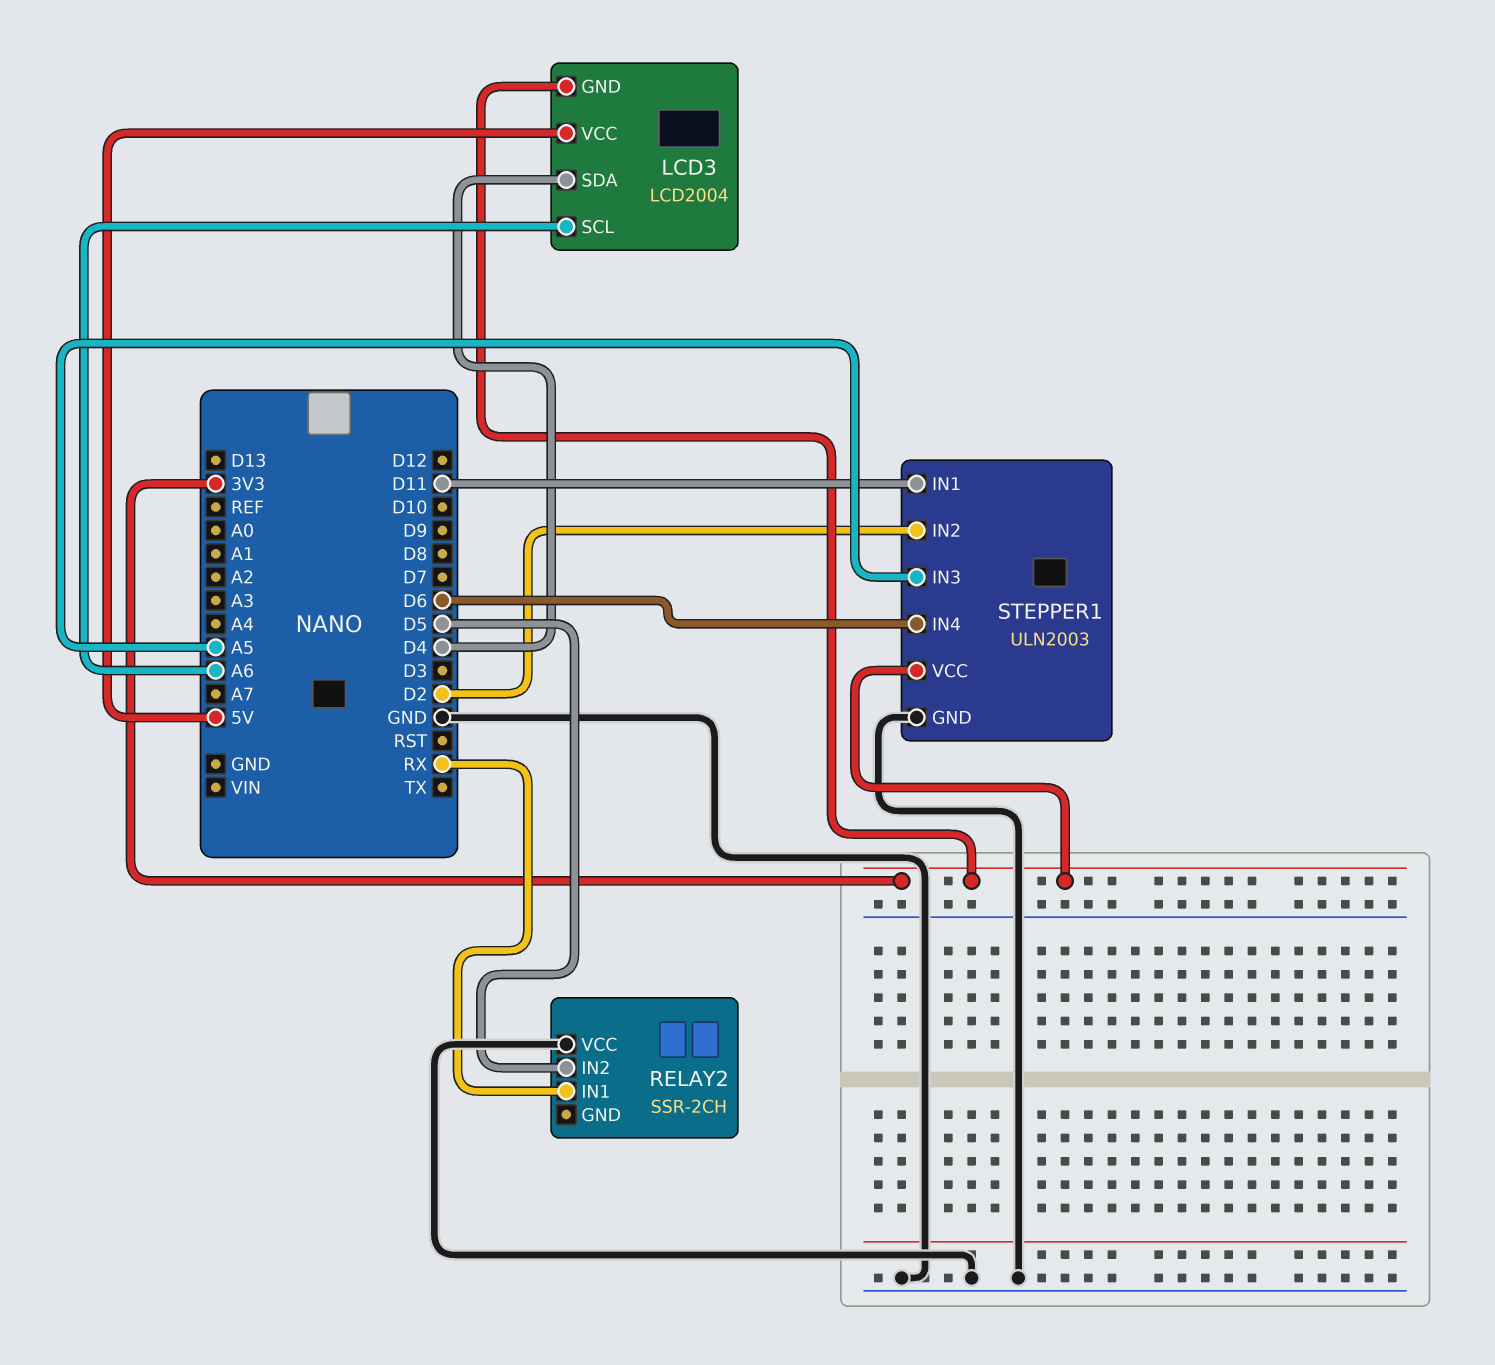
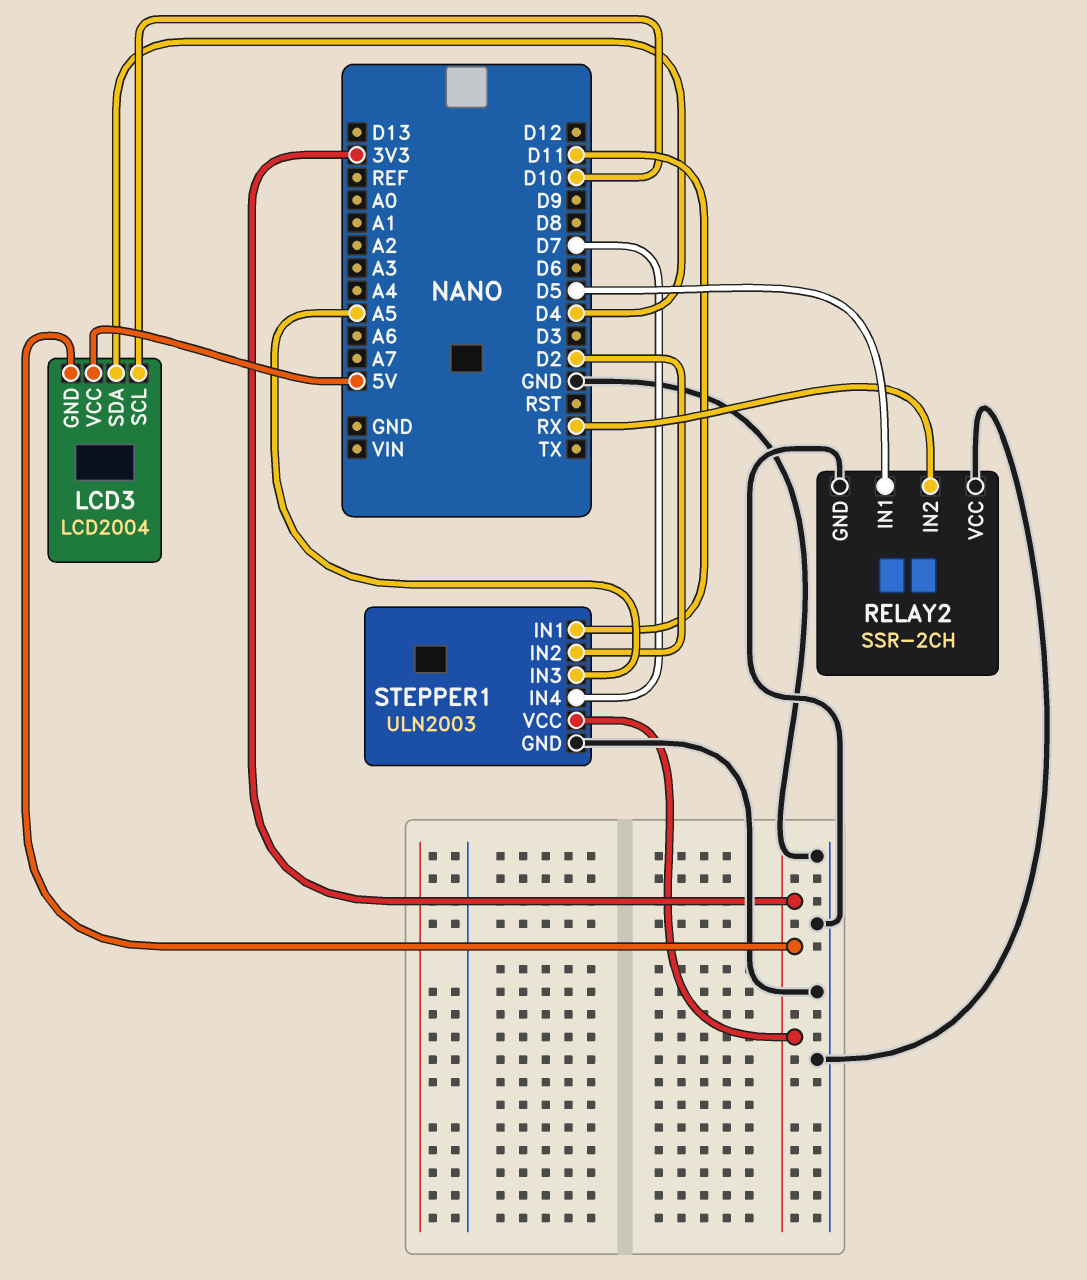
LCD3 pin SCL: A6 -> D10
RELAY2 pin GND: none -> GND
RELAY2 pin IN1: RX -> D5
RELAY2 pin IN2: D5 -> RX
STEPPER1 pin IN4: D6 -> D7

